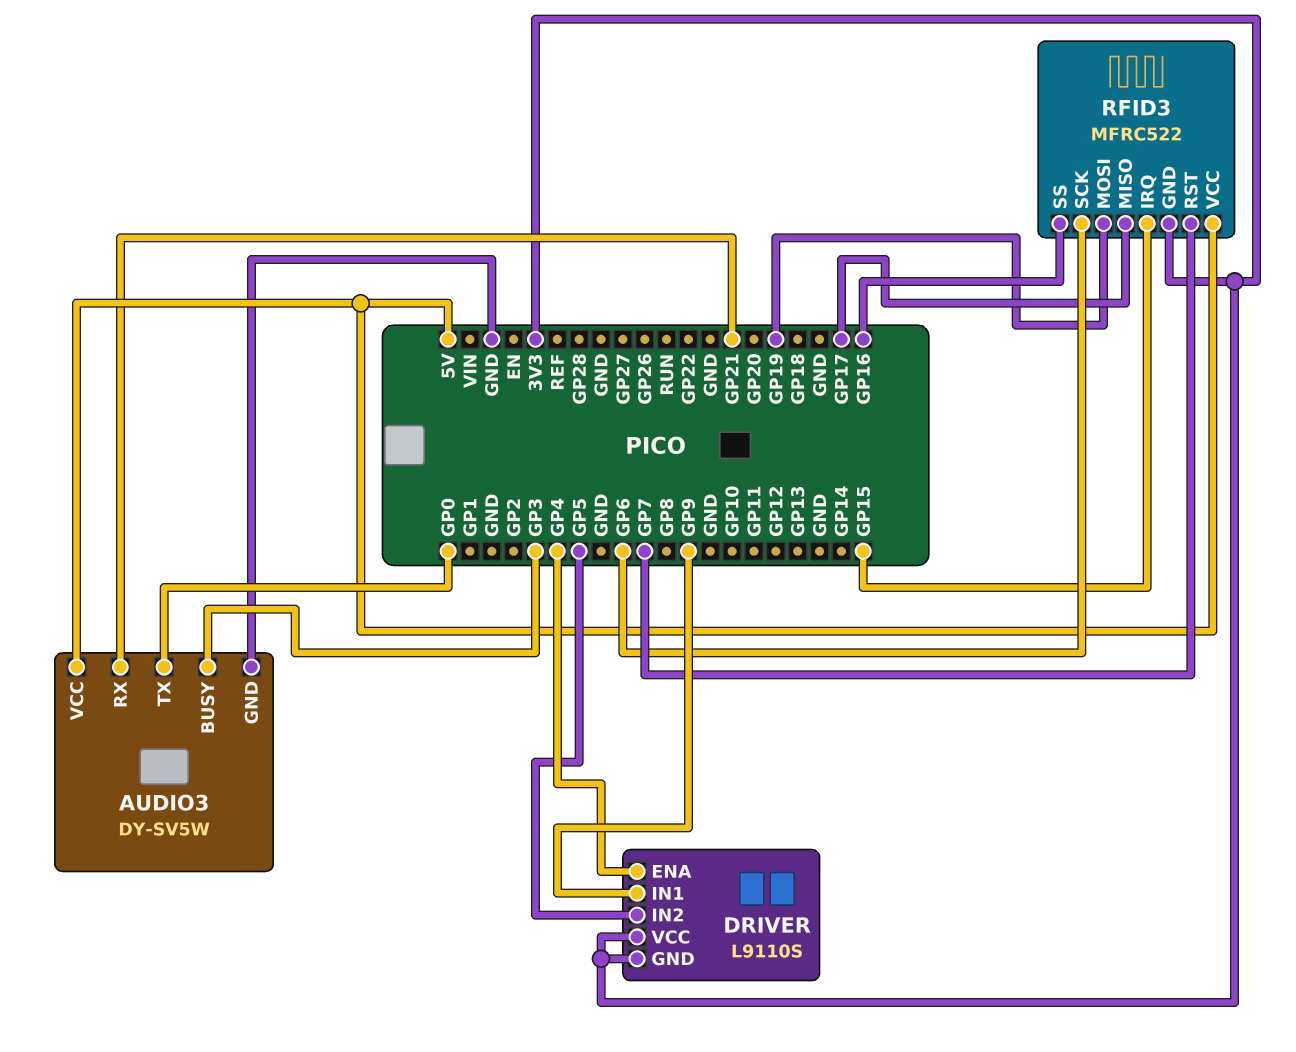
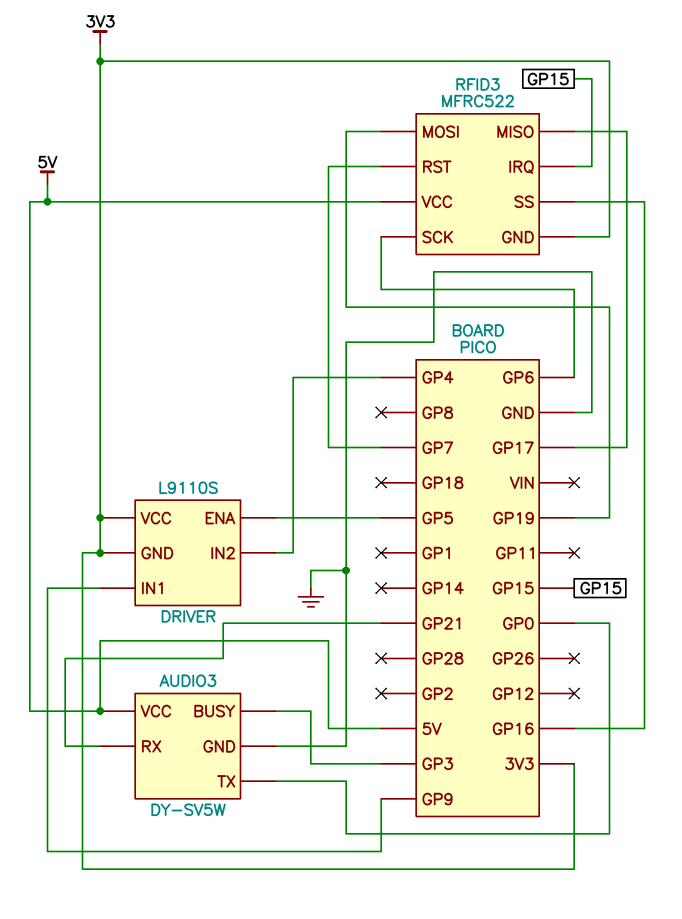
DRIVER pin ENA: GP4 -> GP5
DRIVER pin IN2: GP5 -> GP4

